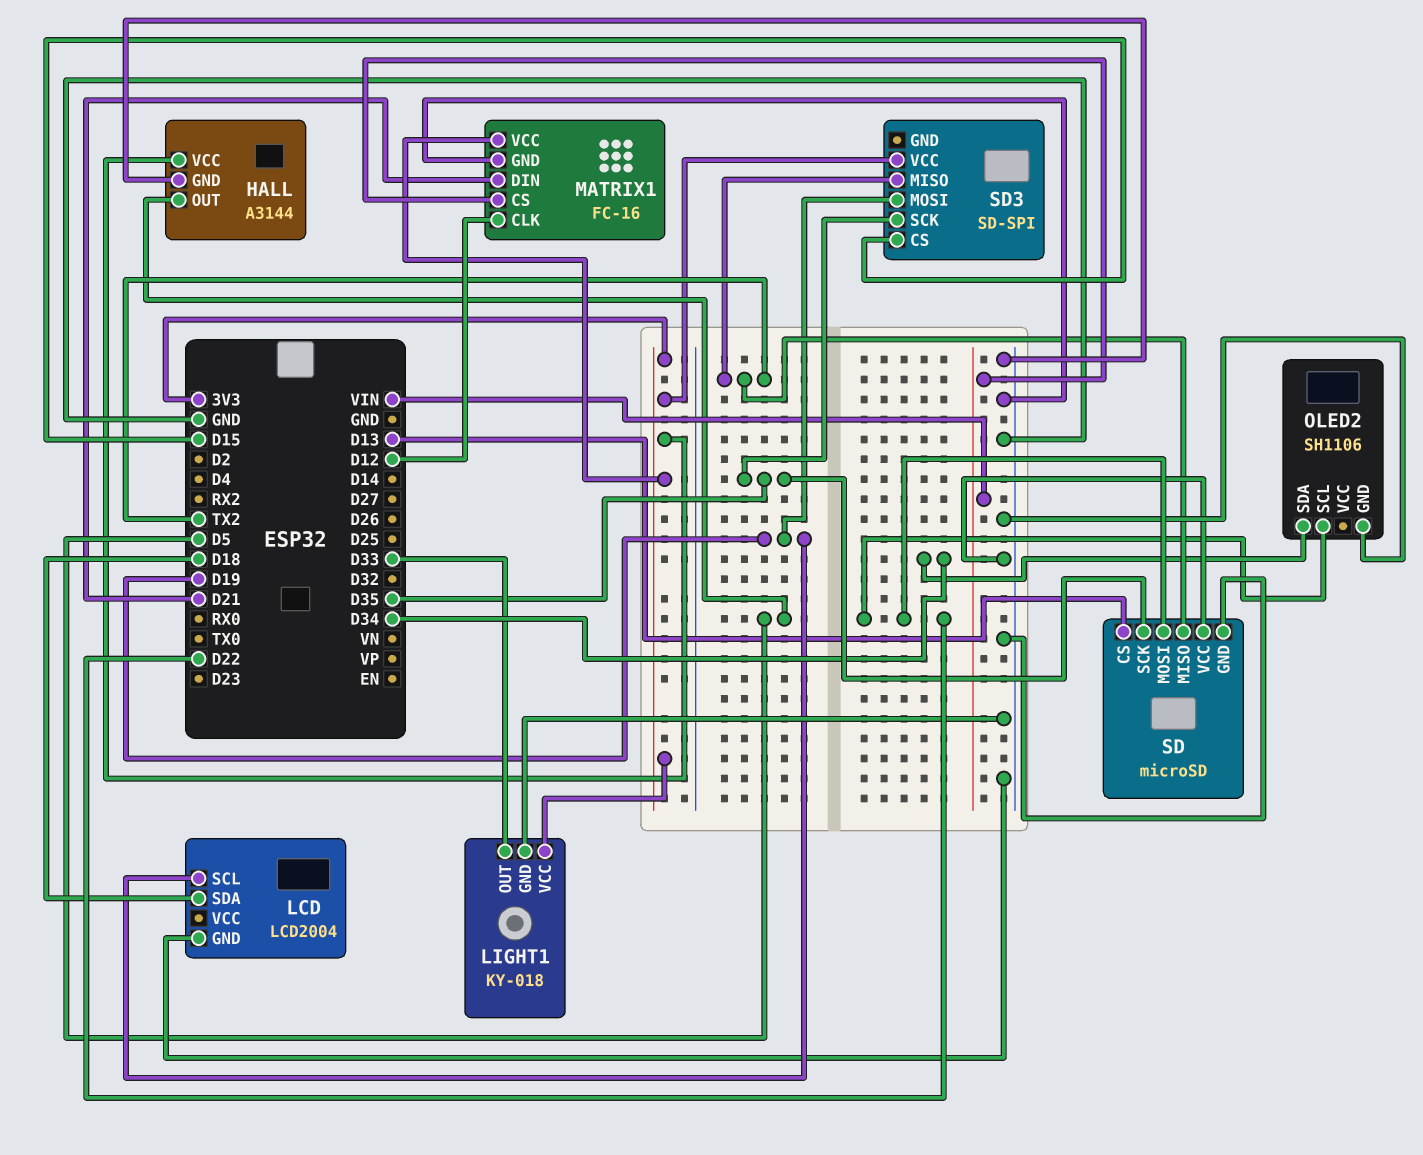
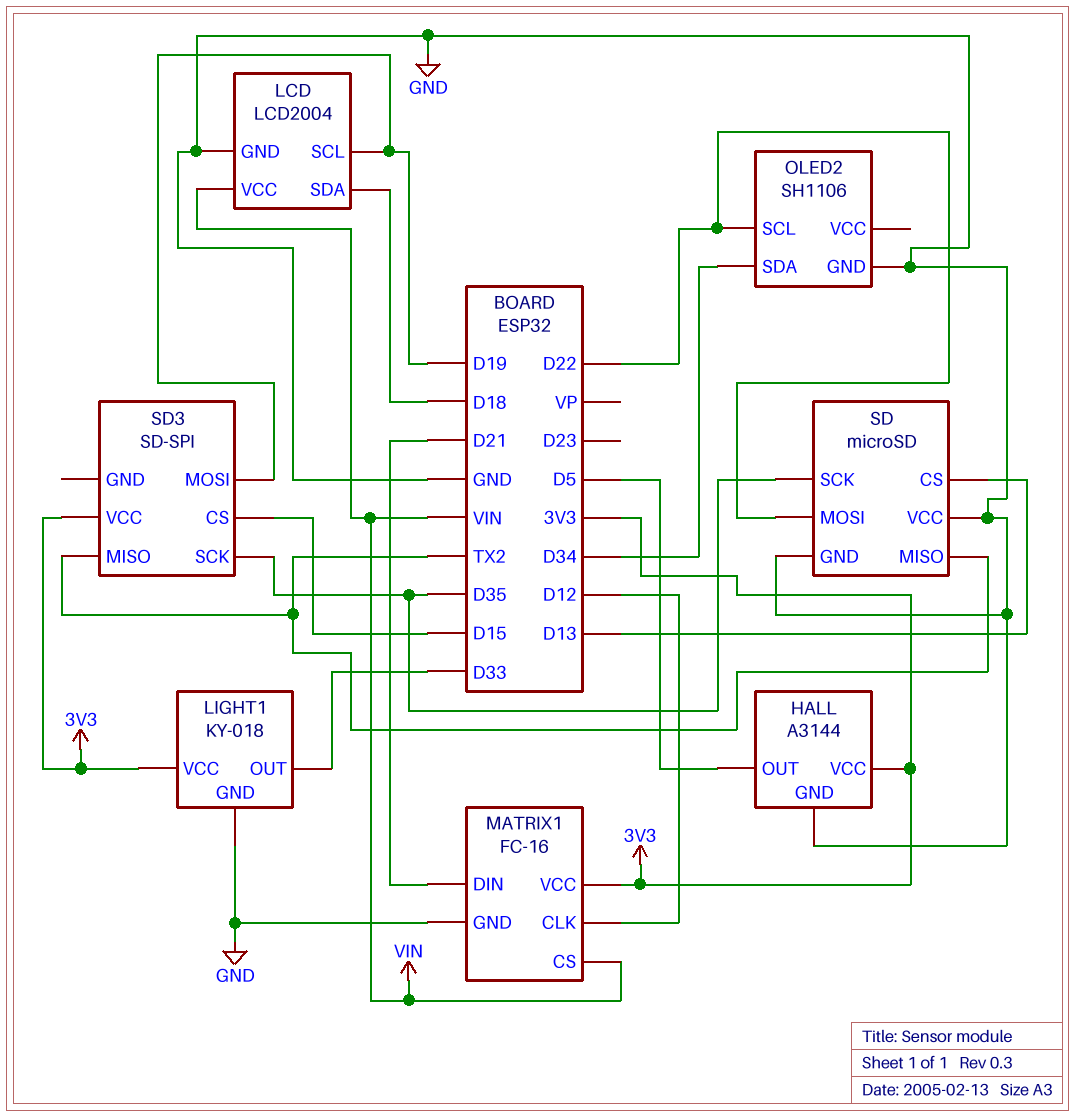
LCD pin VCC: none -> VIN

